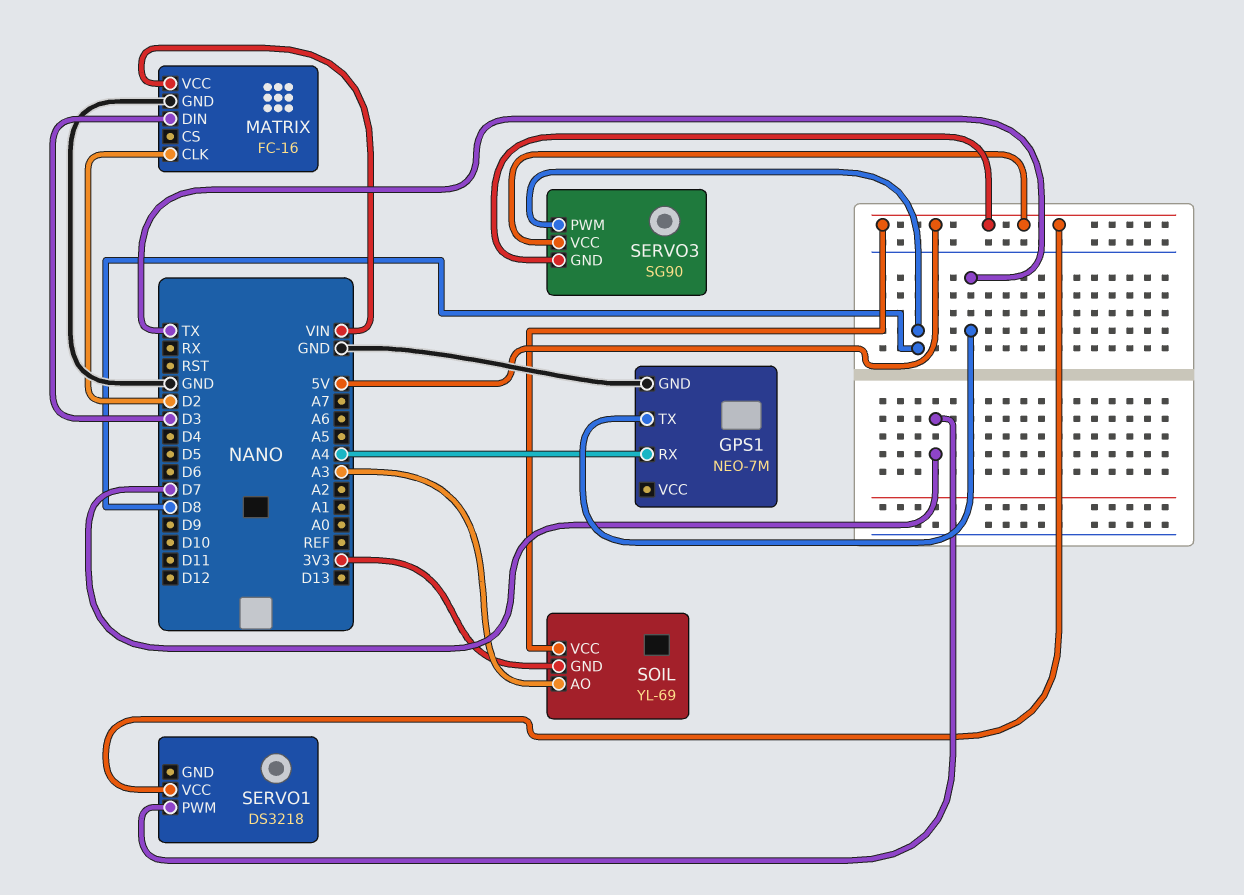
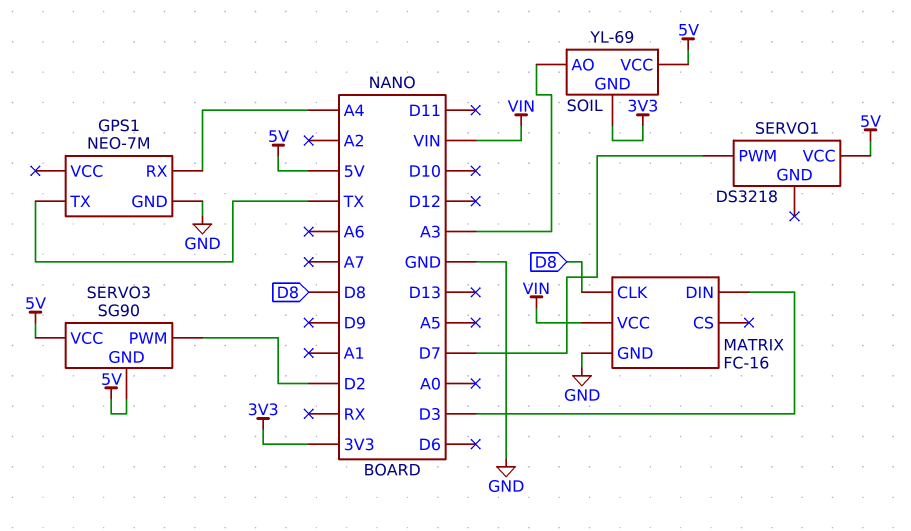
MATRIX pin CLK: D2 -> D8
SERVO3 pin PWM: D8 -> D2

